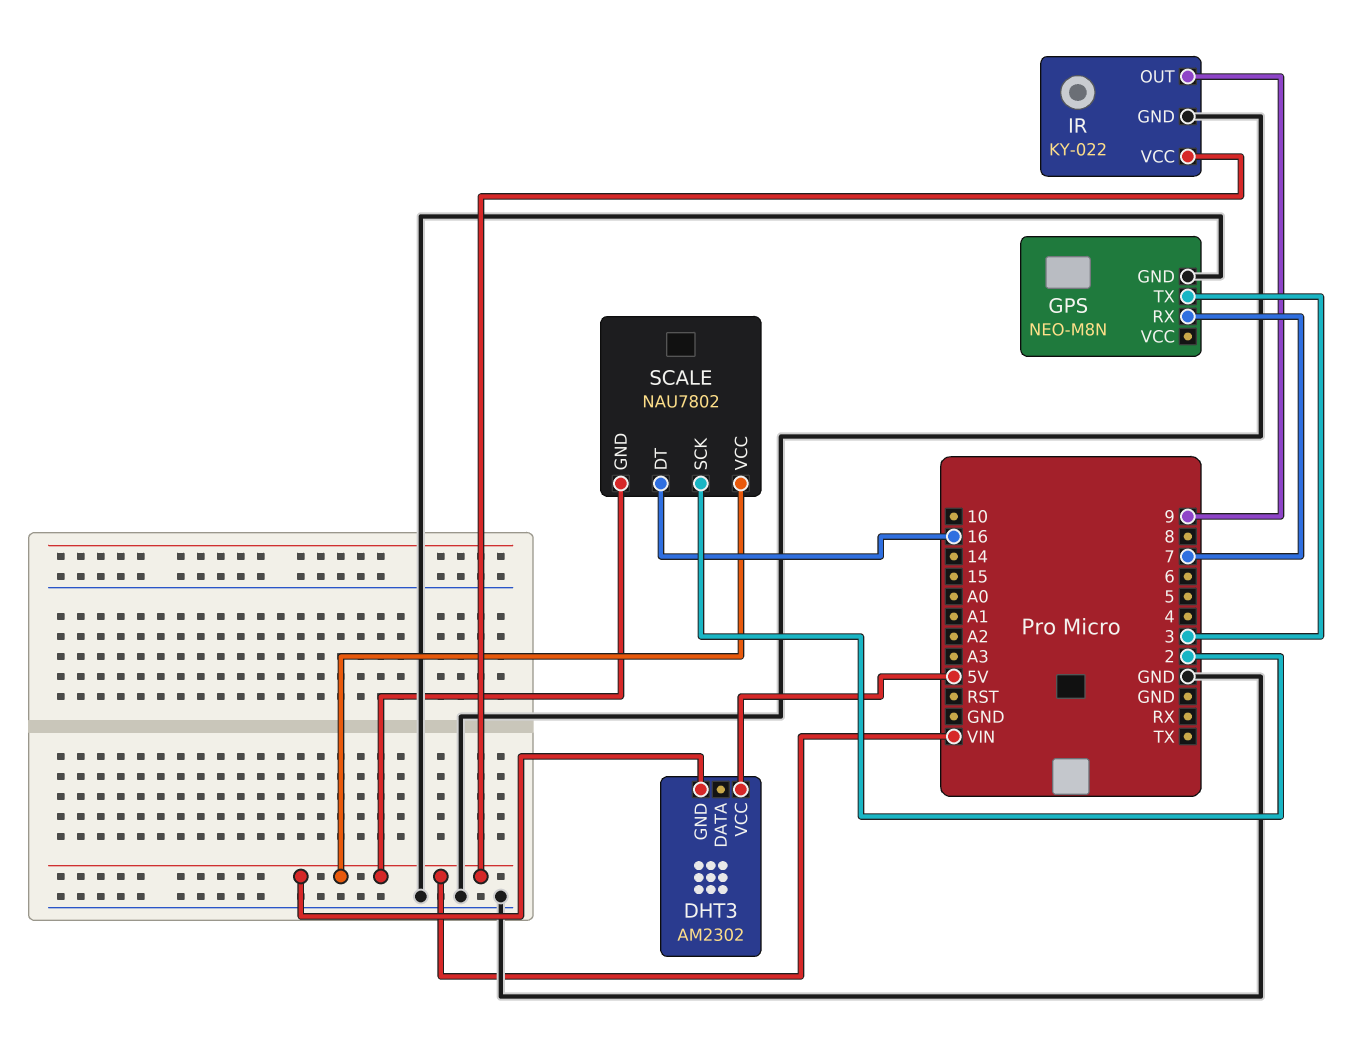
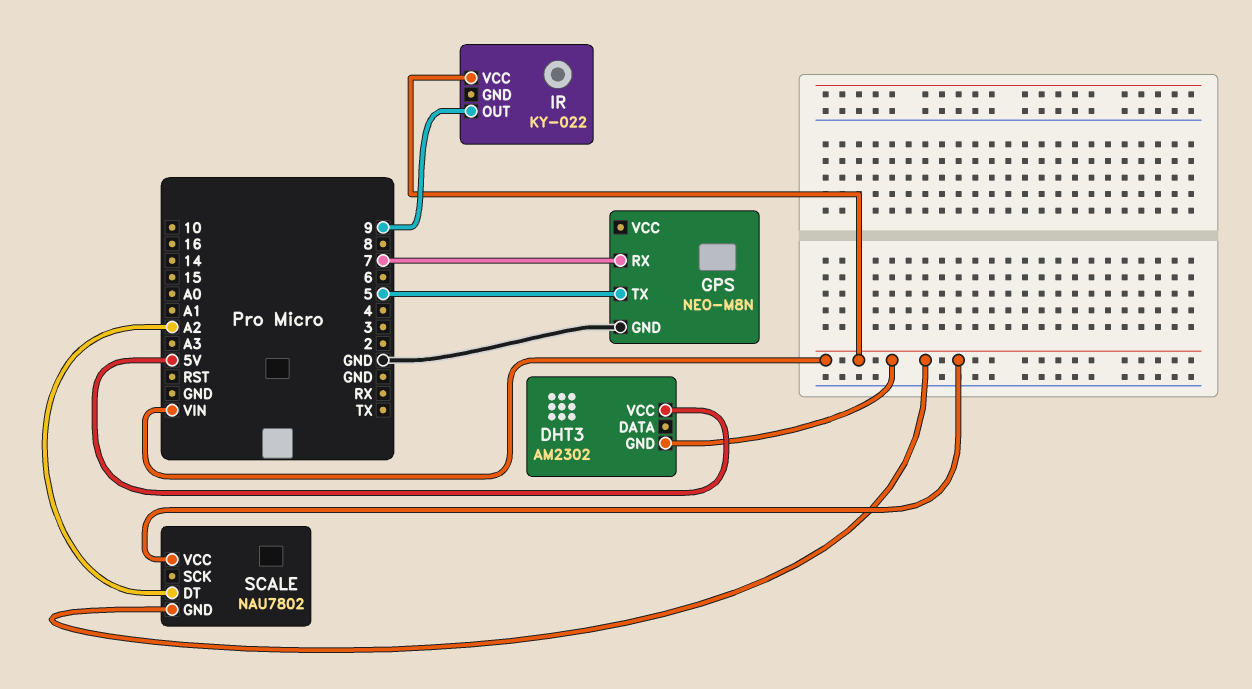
GPS pin TX: 3 -> 5
IR pin GND: GND -> none
SCALE pin DT: 16 -> A2
SCALE pin SCK: 2 -> none

